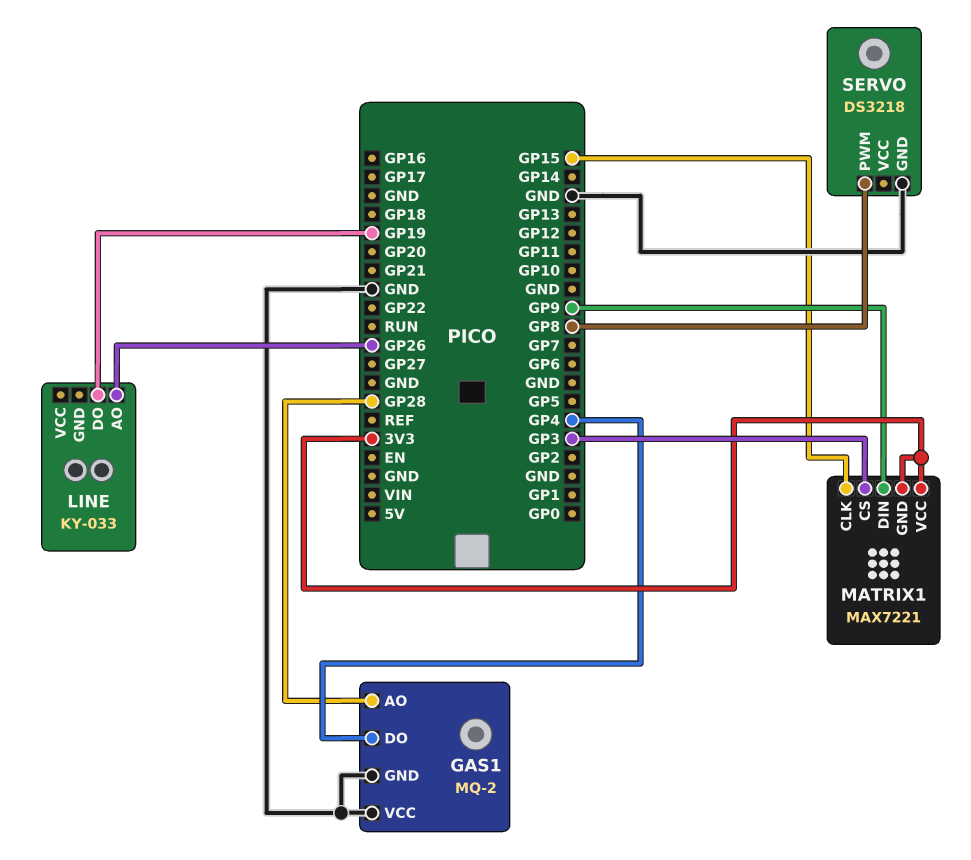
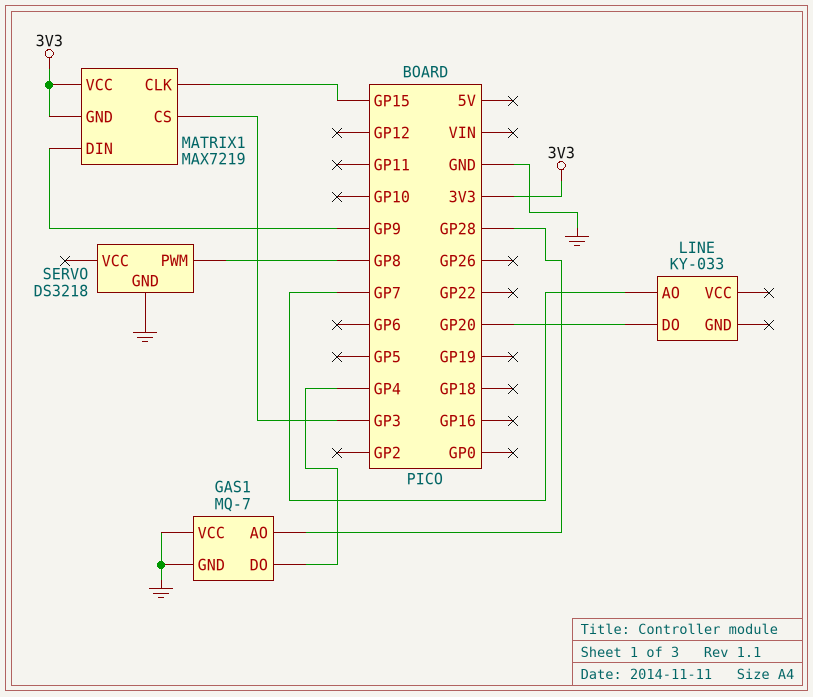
GAS1: MQ-2 -> MQ-7
LINE pin AO: GP26 -> GP7
LINE pin DO: GP19 -> GP20
MATRIX1: MAX7221 -> MAX7219

